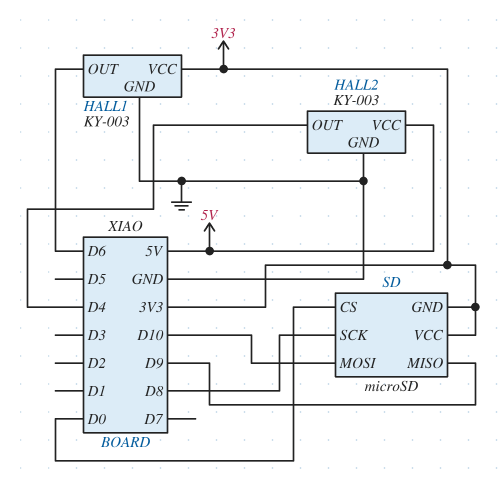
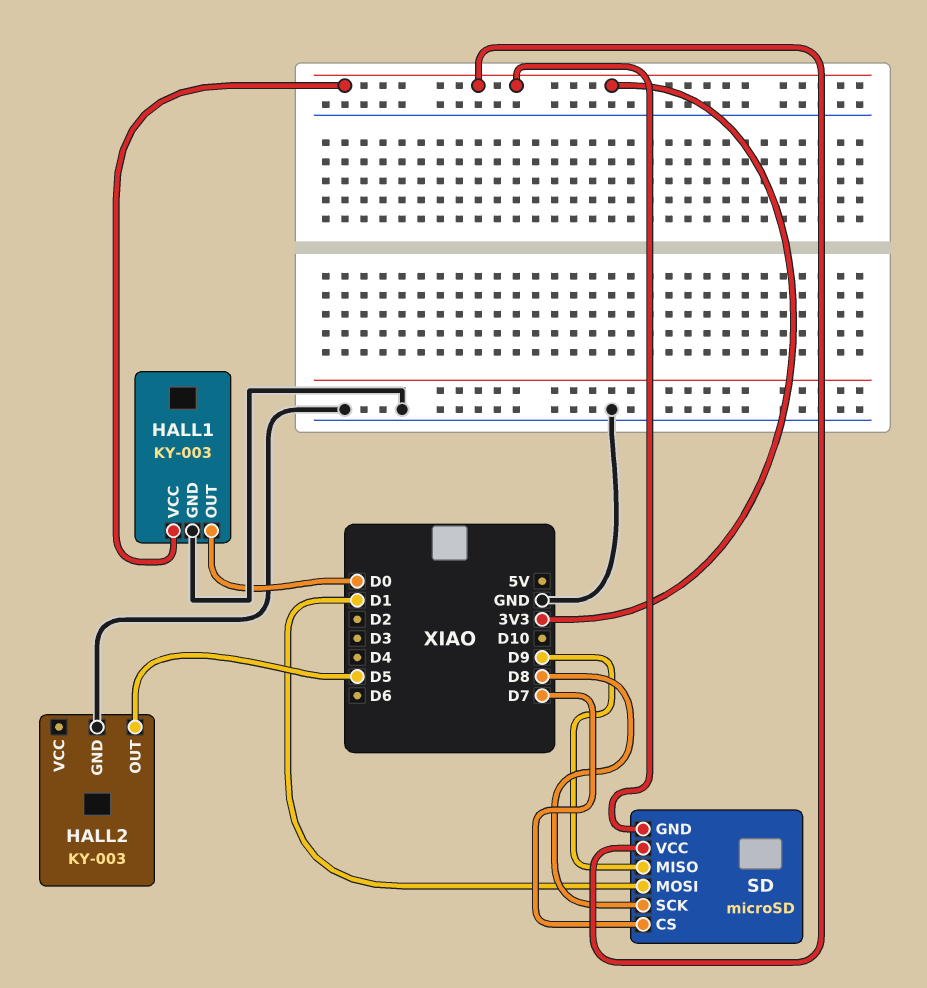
HALL1 pin OUT: D6 -> D0
HALL2 pin OUT: D4 -> D5
HALL2 pin VCC: 5V -> none
SD pin CS: D0 -> D7
SD pin MOSI: D10 -> D1

